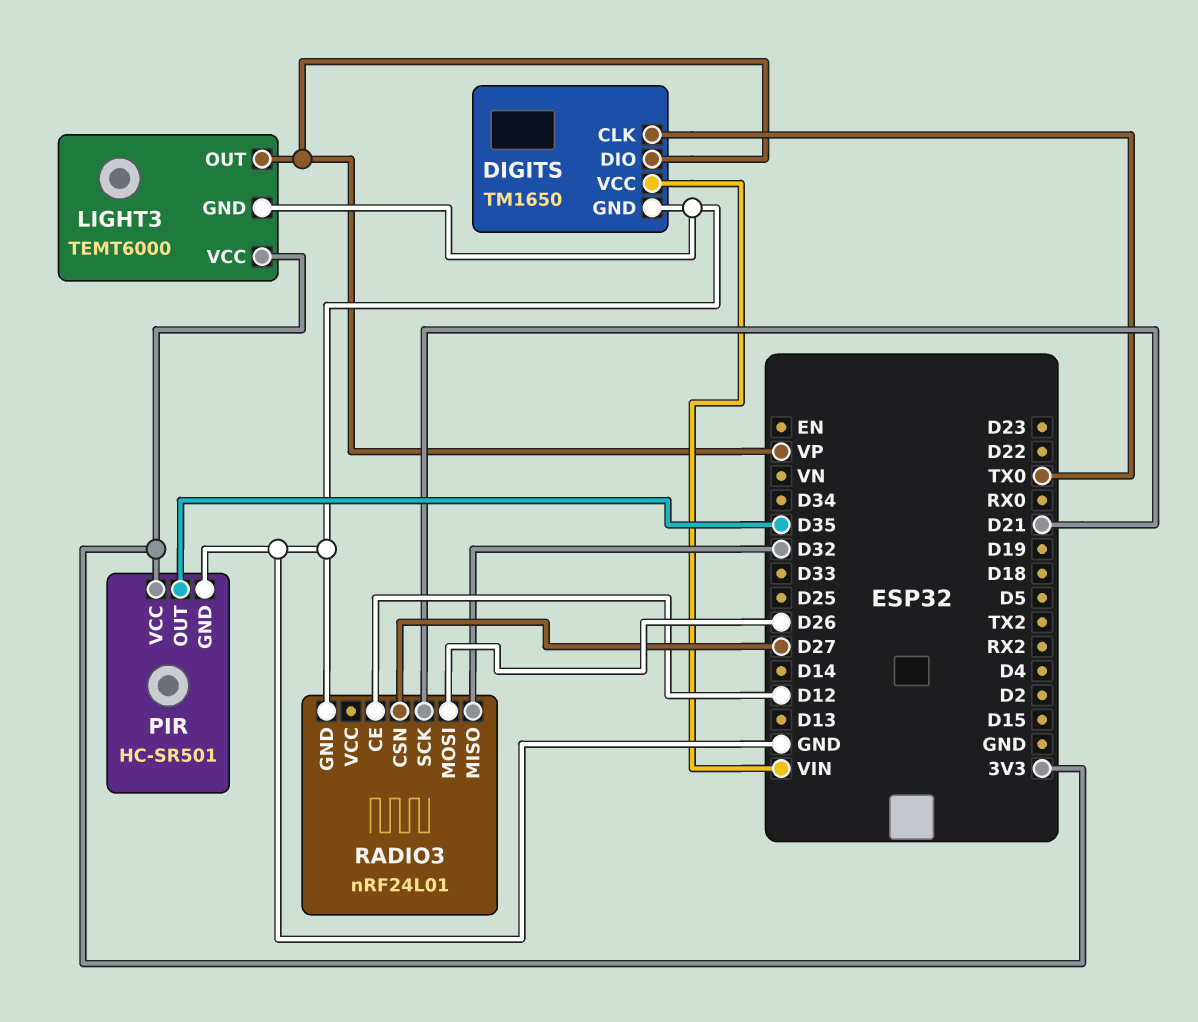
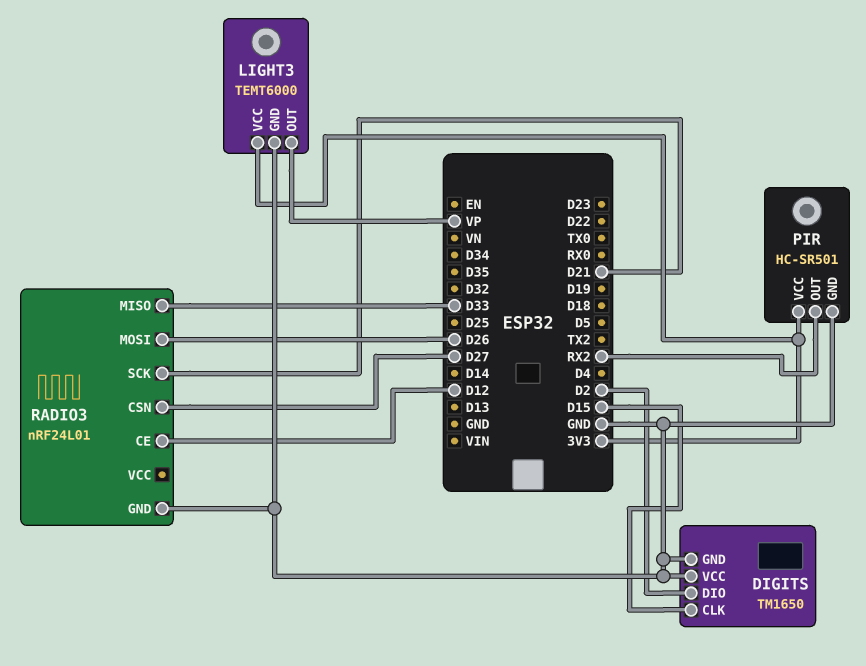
DIGITS pin CLK: TX0 -> D15
DIGITS pin DIO: VP -> D2
DIGITS pin VCC: VIN -> GND
PIR pin OUT: D35 -> RX2
RADIO3 pin MISO: D32 -> D33

